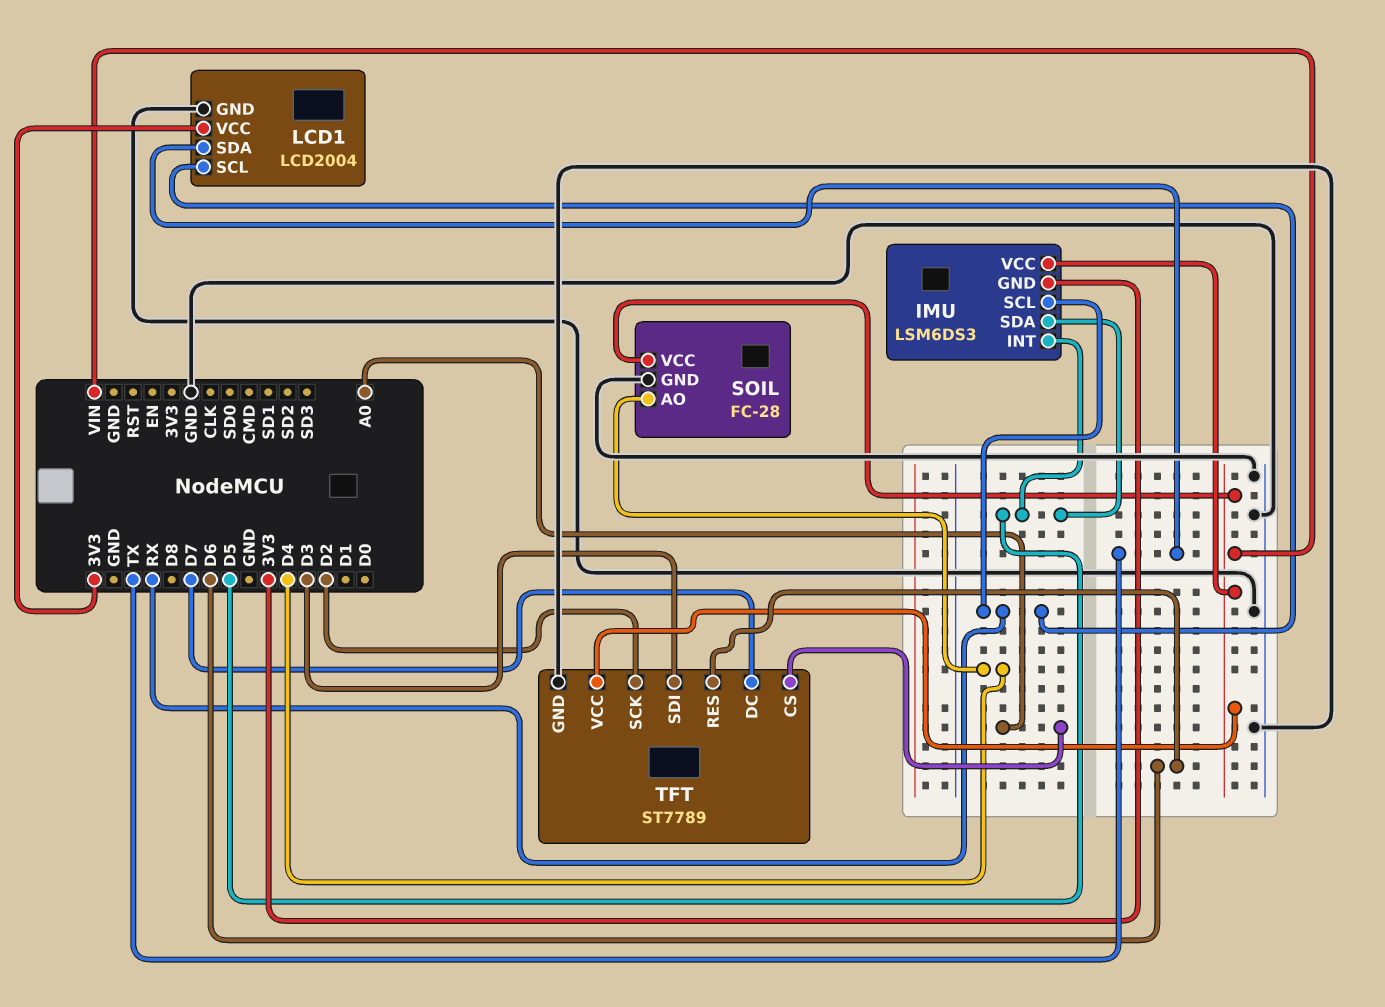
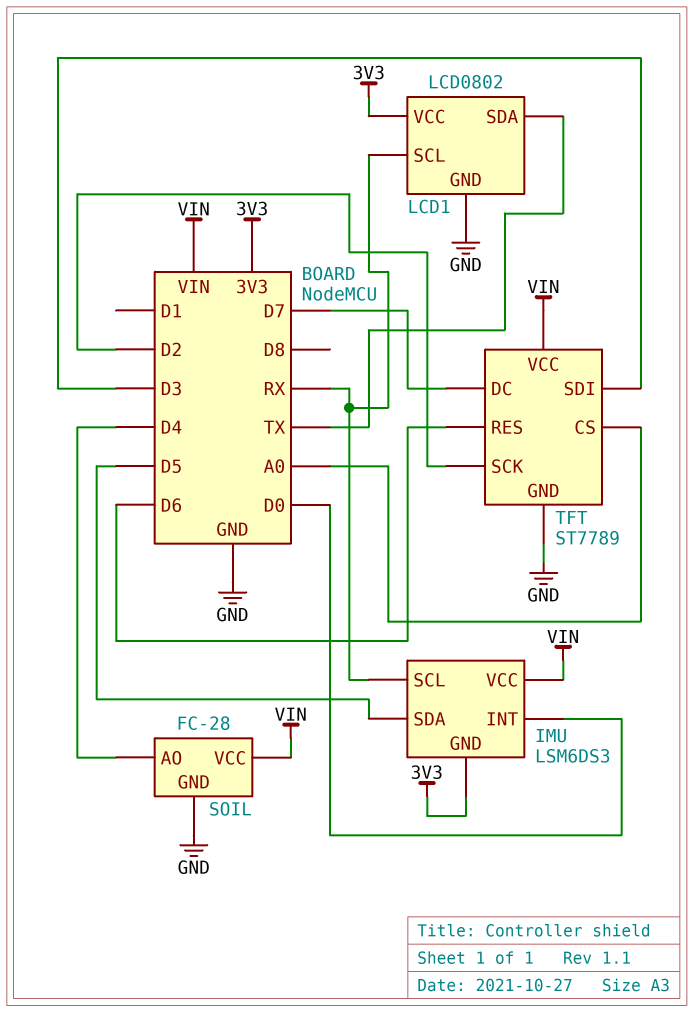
IMU pin INT: D5 -> D0
LCD1: LCD2004 -> LCD0802

